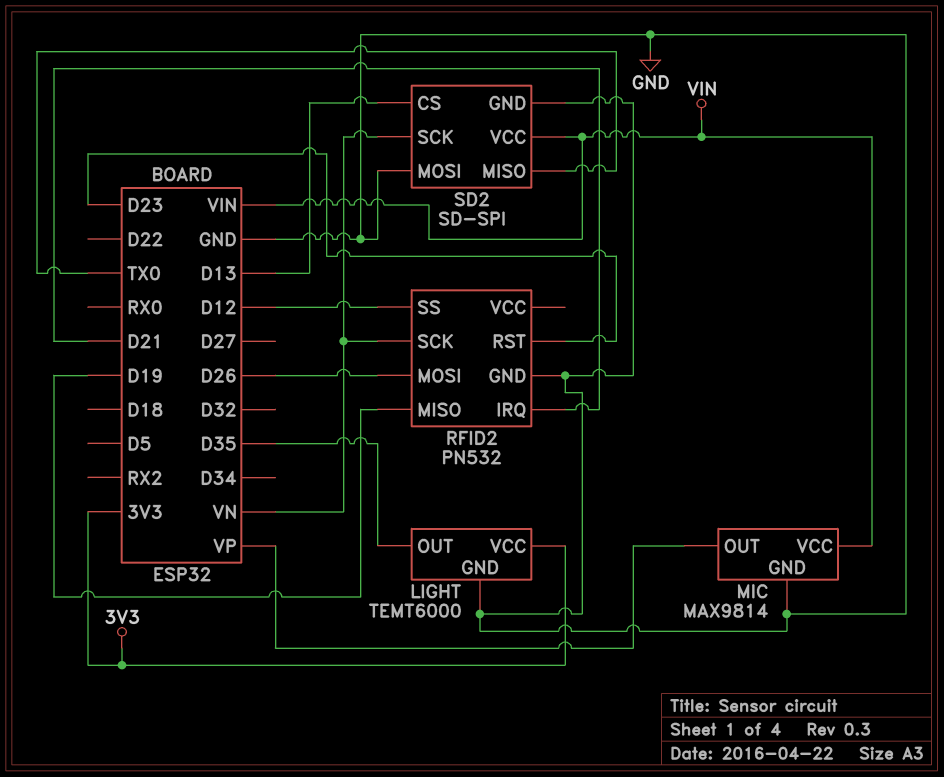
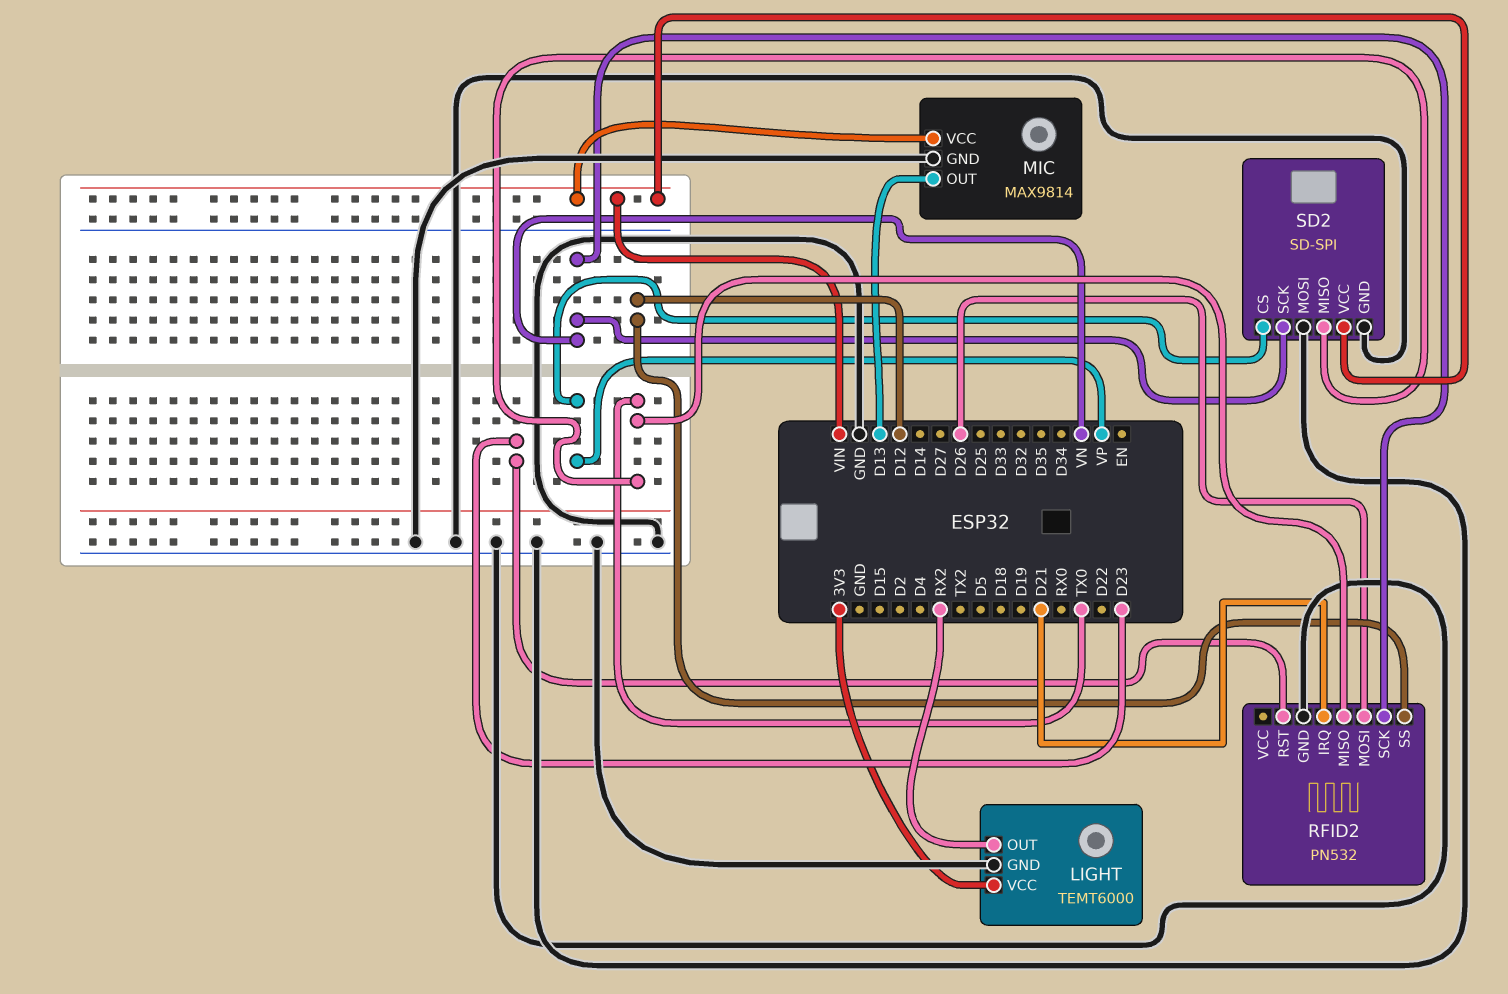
LIGHT pin OUT: D35 -> RX2
MIC pin OUT: VP -> D13
RFID2 pin MISO: D19 -> TX0
SD2 pin CS: D13 -> VP

